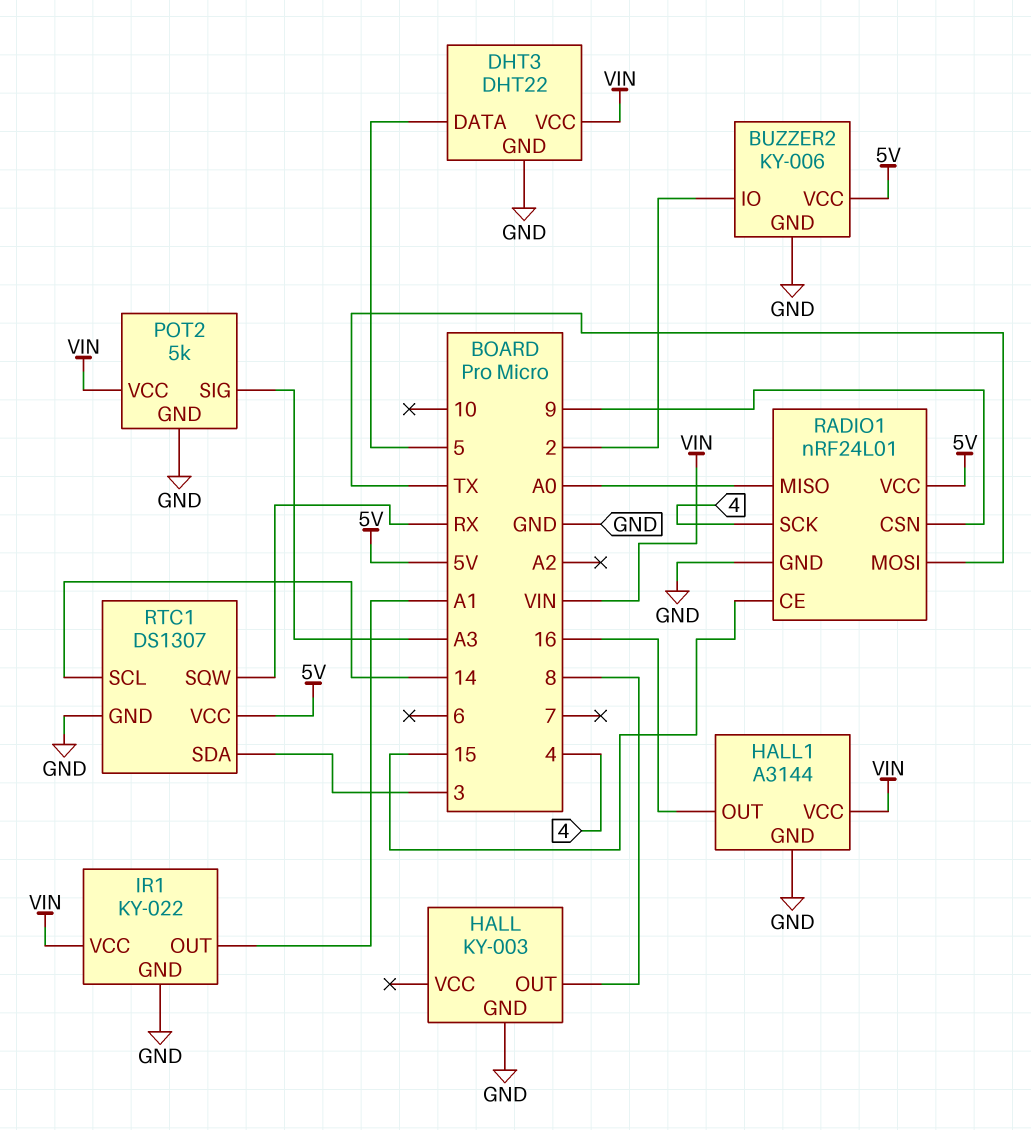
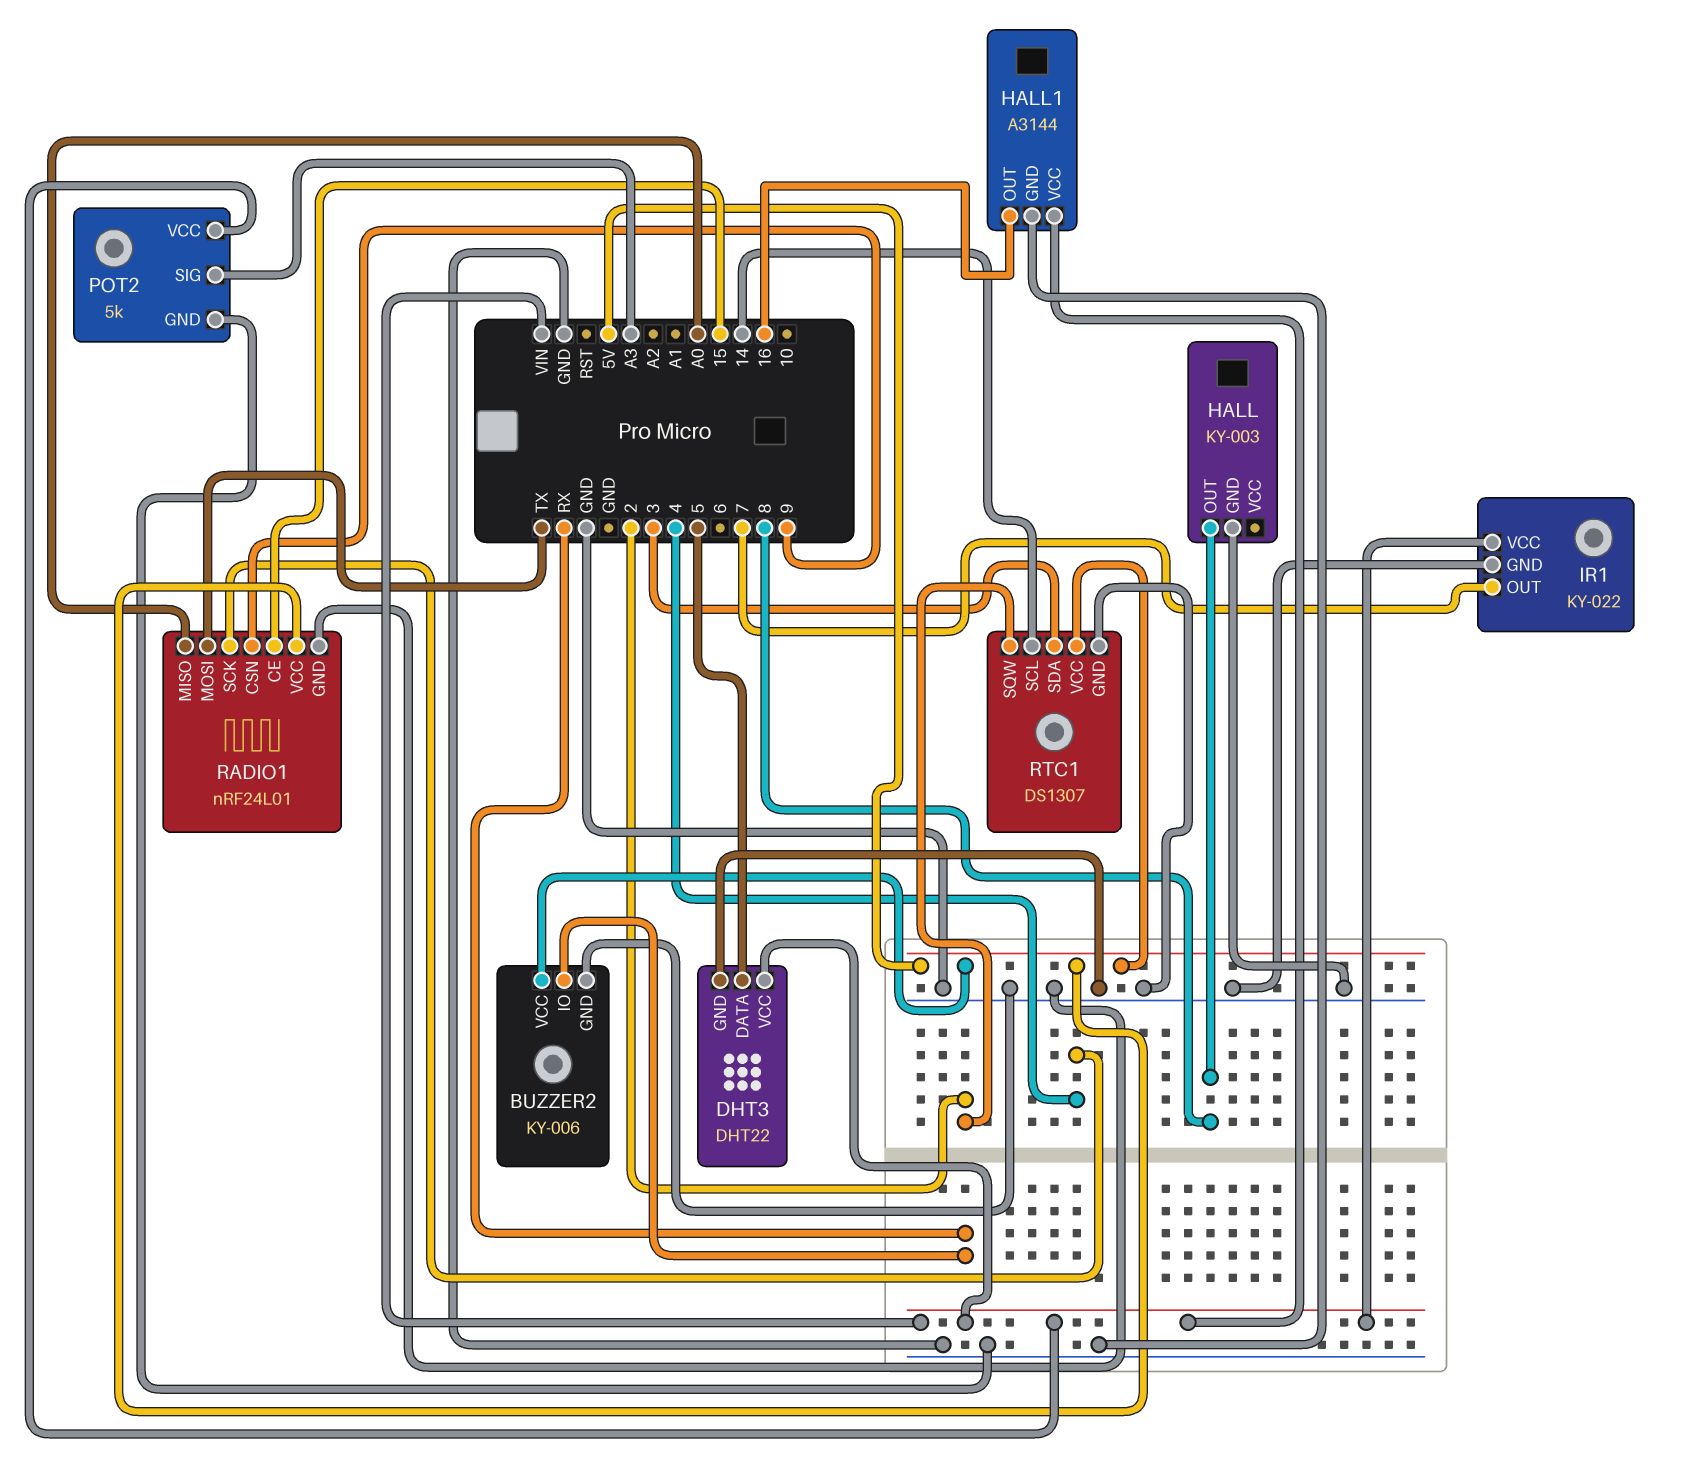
BUZZER2 pin IO: 2 -> RX
IR1 pin OUT: A1 -> 7
RTC1 pin SQW: RX -> 2

